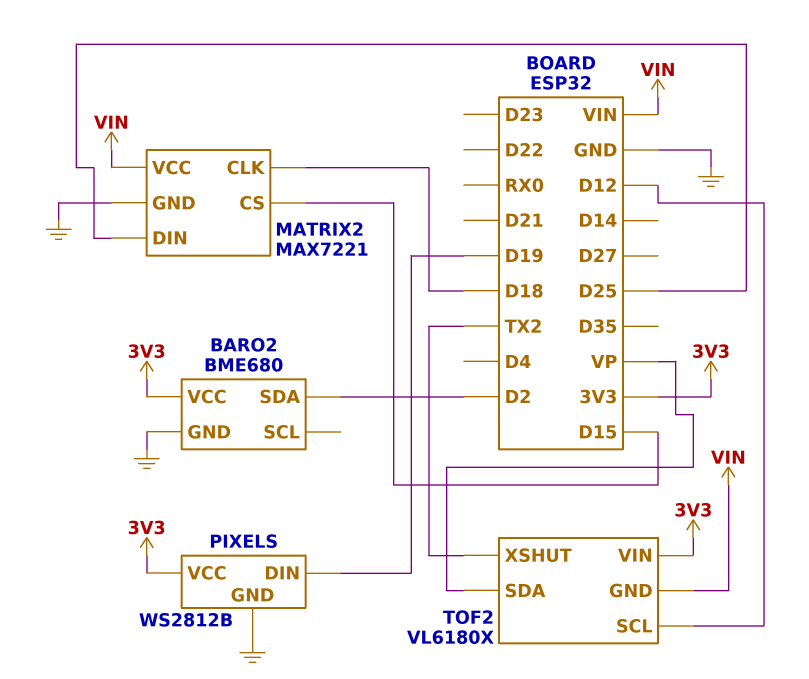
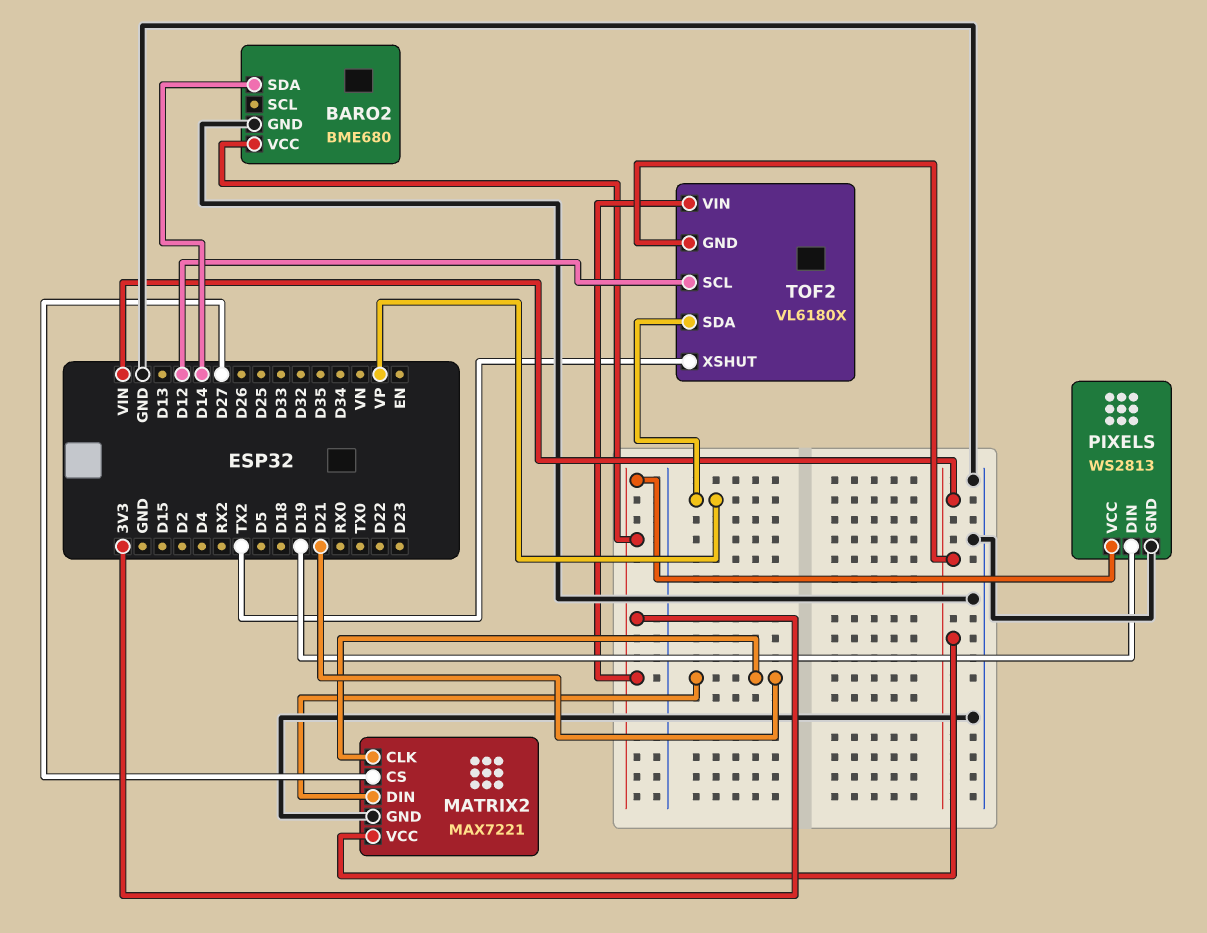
BARO2 pin SDA: D2 -> D14
MATRIX2 pin CLK: D18 -> D21
MATRIX2 pin CS: D15 -> D27
MATRIX2 pin DIN: D25 -> D21
PIXELS: WS2812B -> WS2813

